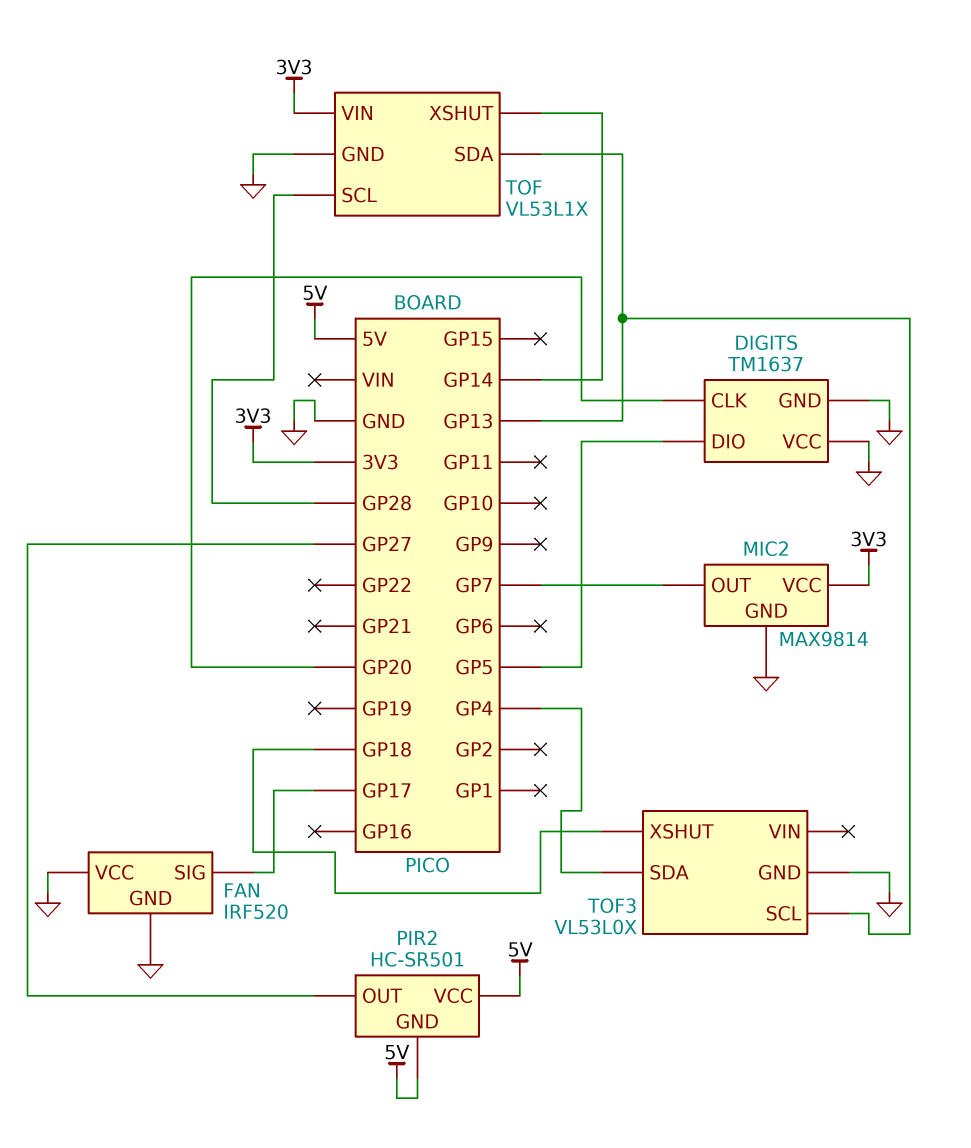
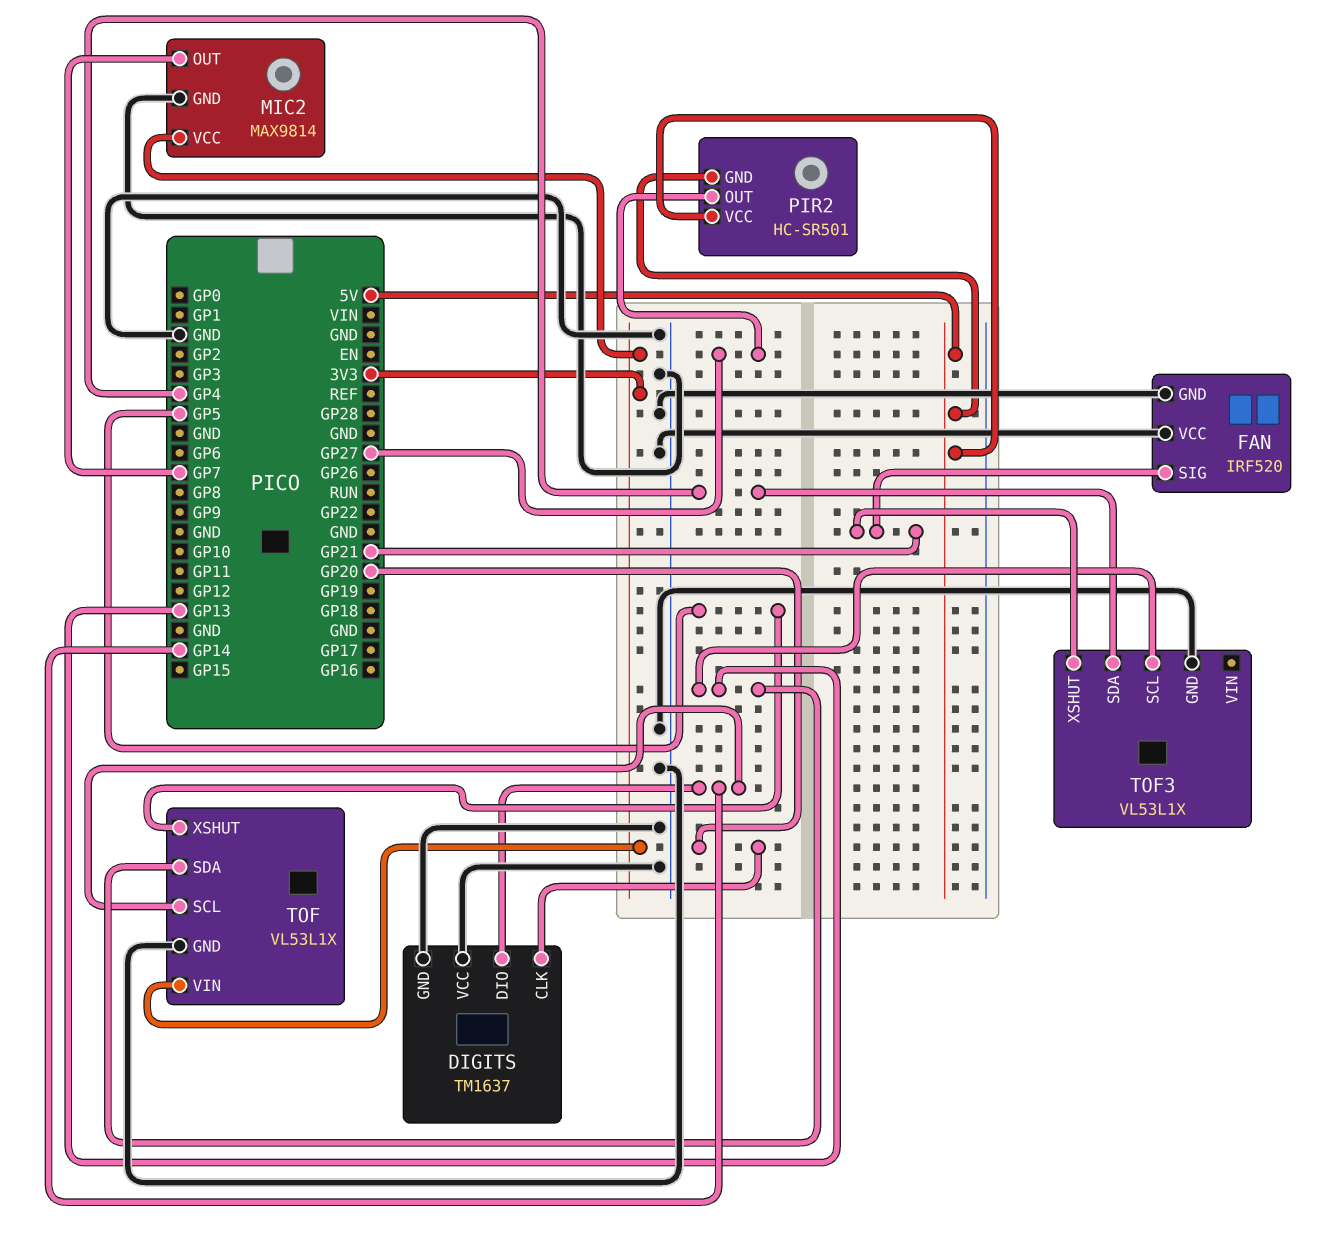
DIGITS pin DIO: GP5 -> GP14
FAN pin SIG: GP17 -> GP21
TOF pin SCL: GP28 -> GP14
TOF pin XSHUT: GP14 -> GP5
TOF3: VL53L0X -> VL53L1X
TOF3 pin XSHUT: GP18 -> GP21

